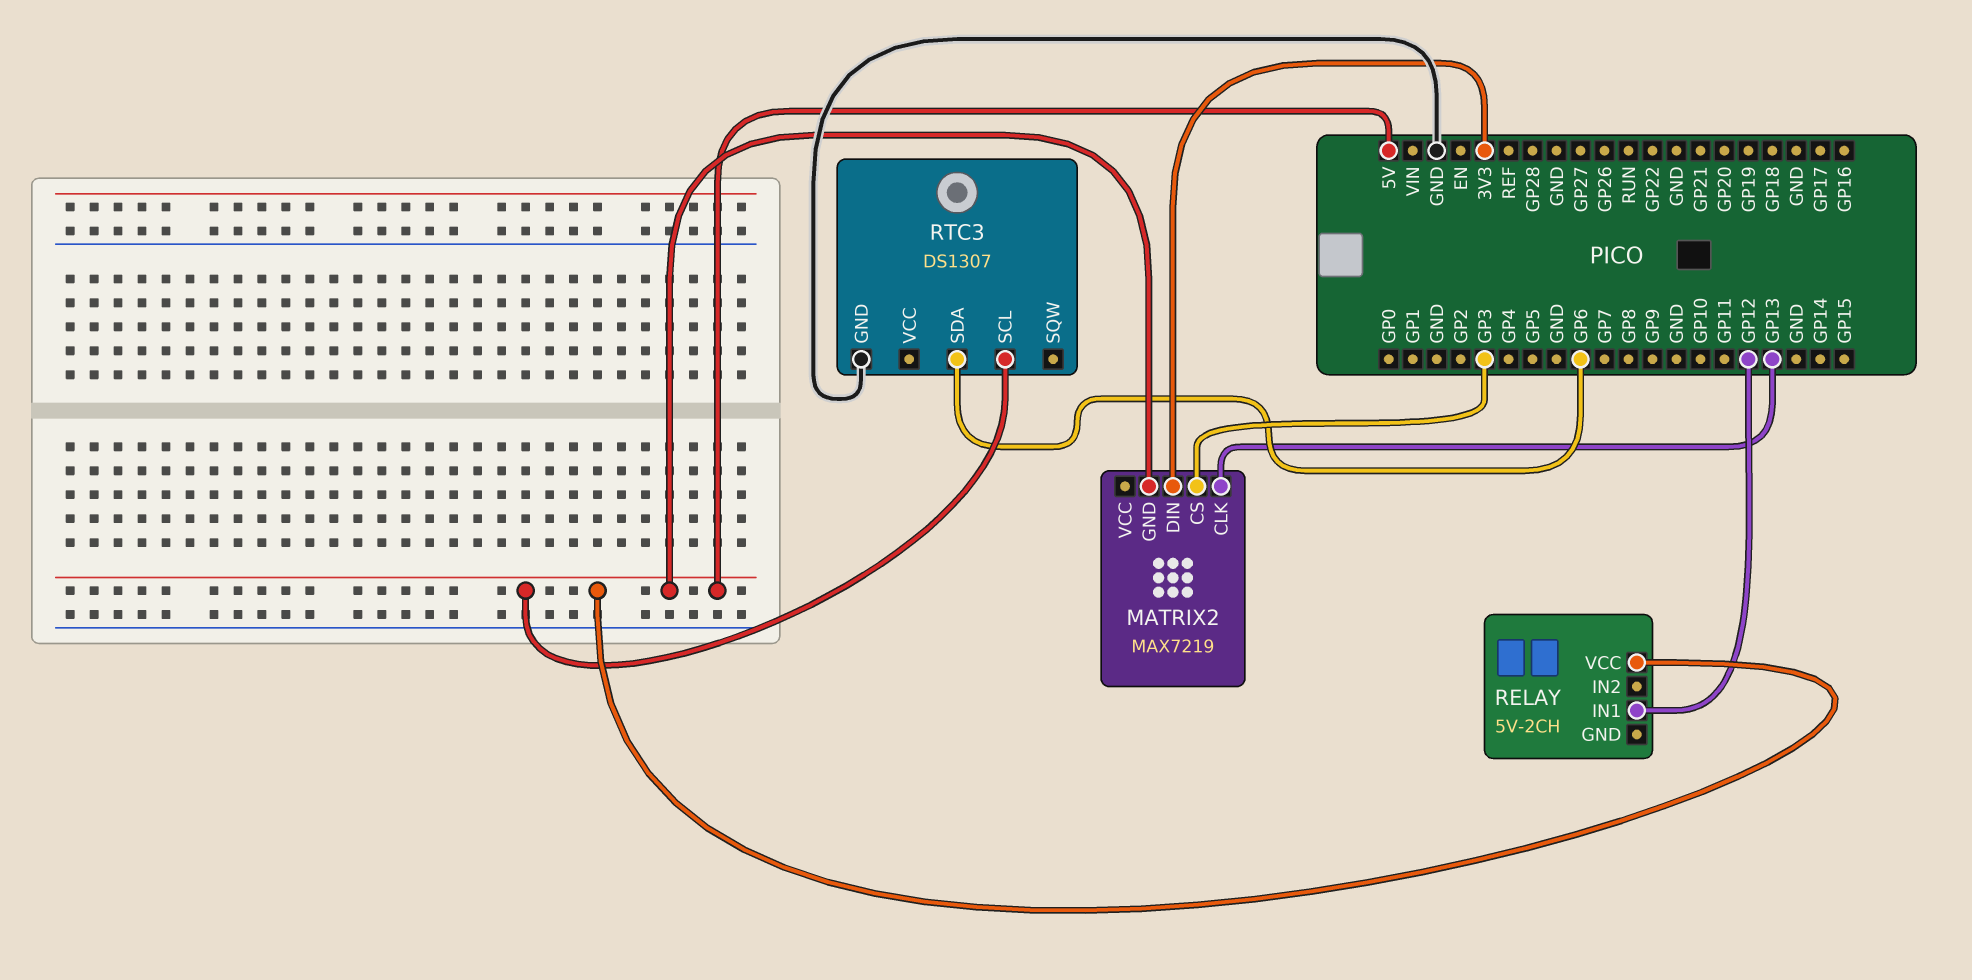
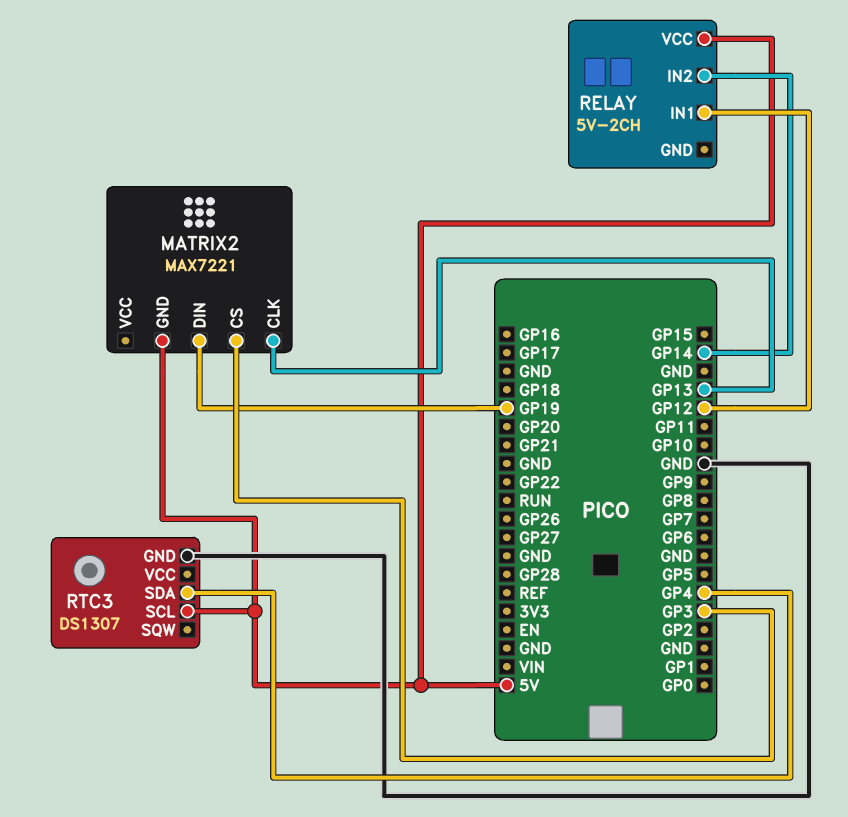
MATRIX2: MAX7219 -> MAX7221
MATRIX2 pin DIN: 3V3 -> GP19
RELAY pin IN2: none -> GP14
RTC3 pin SDA: GP6 -> GP4

